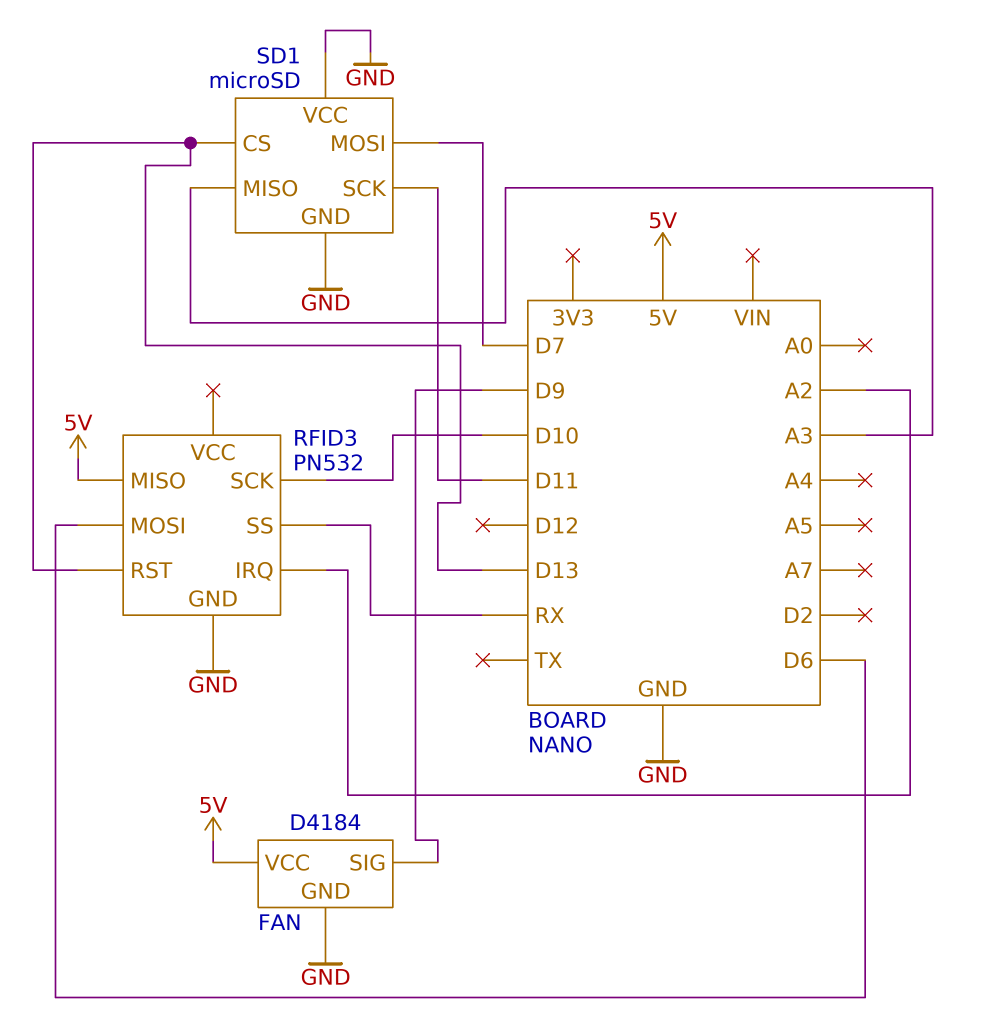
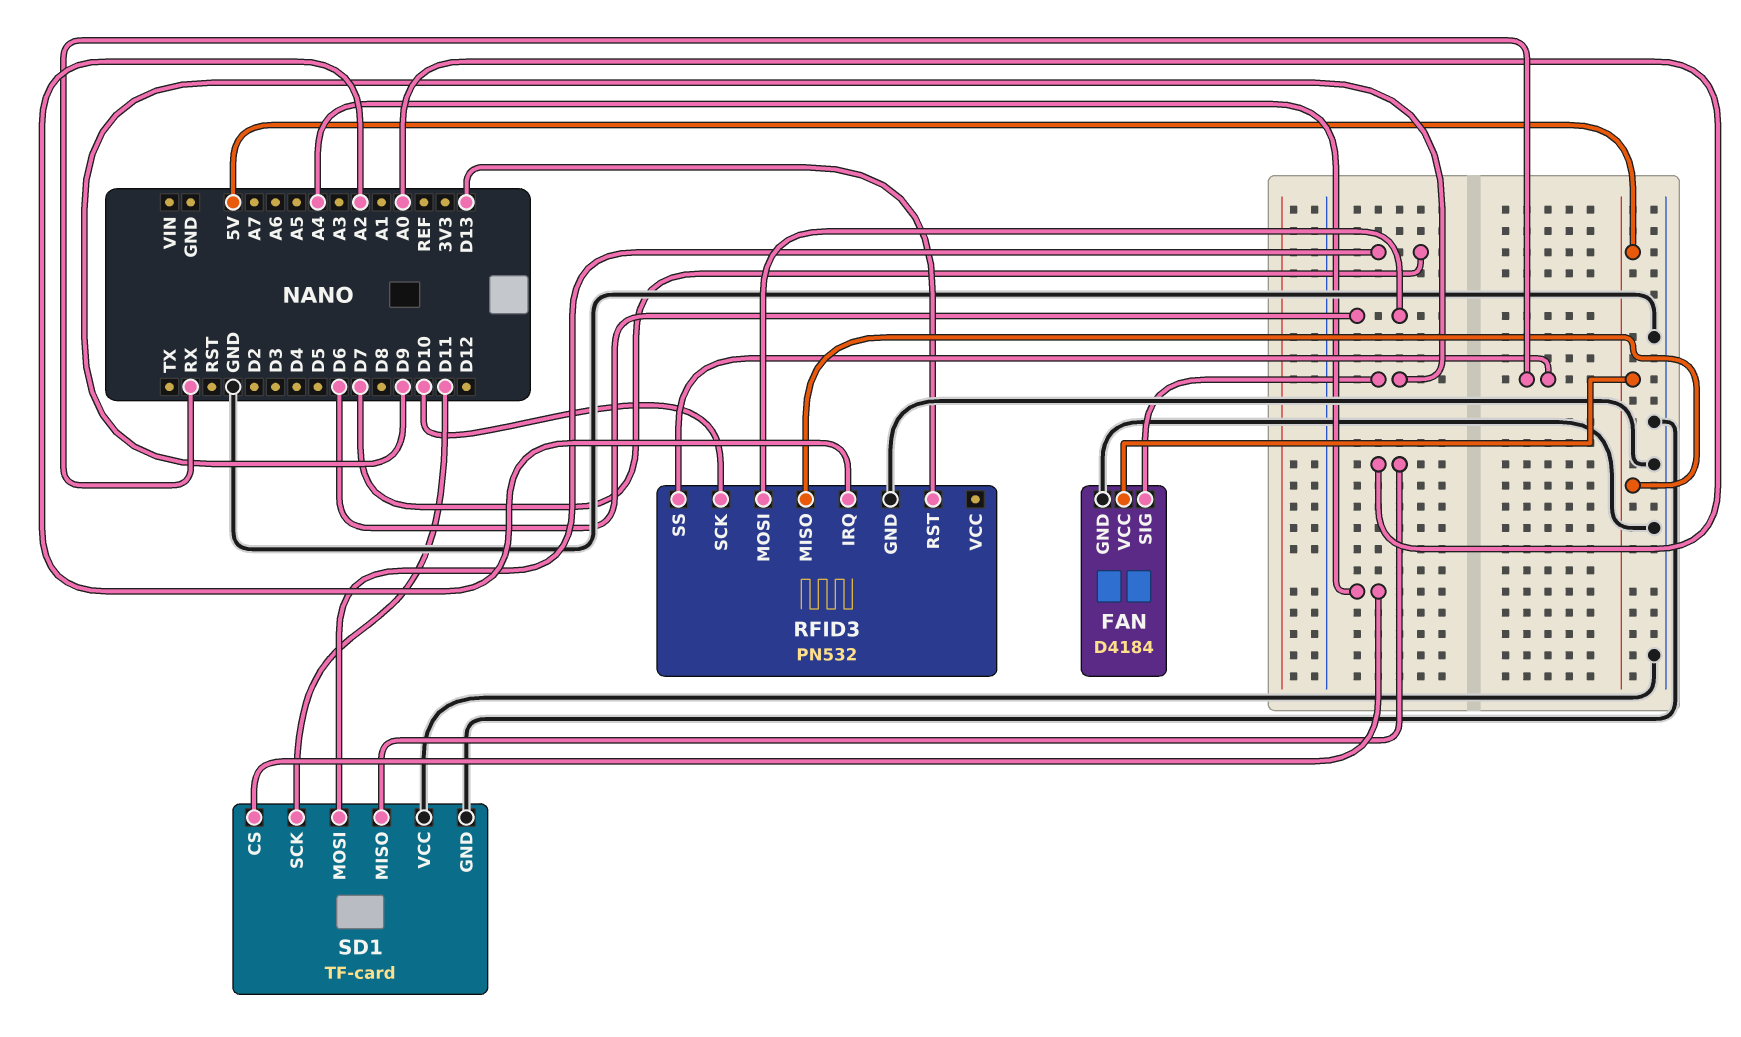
SD1: microSD -> TF-card
SD1 pin CS: D13 -> A4
SD1 pin MISO: A3 -> A0

